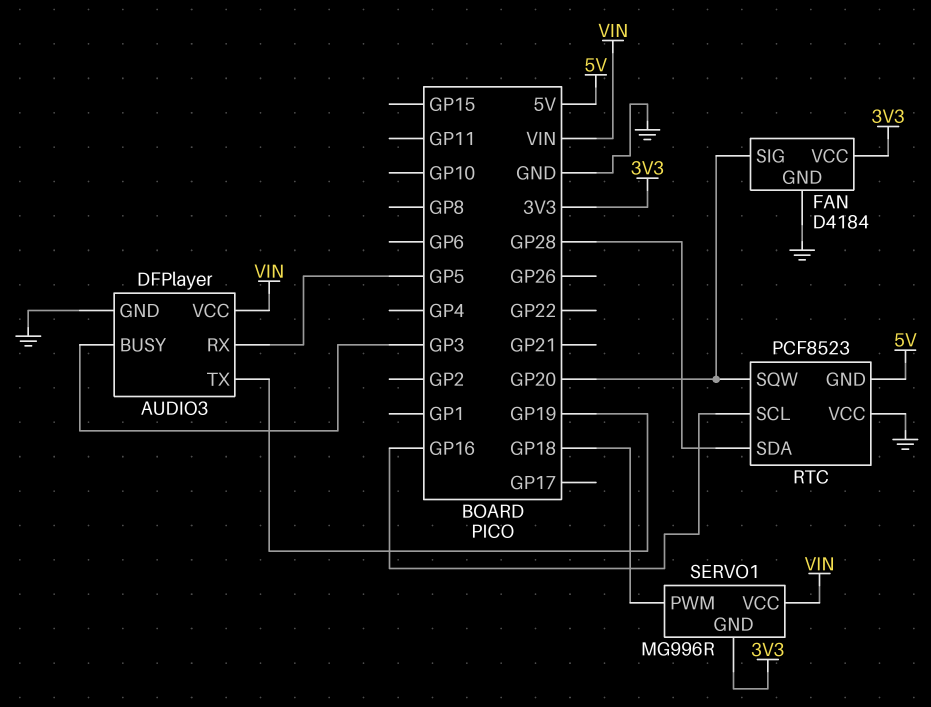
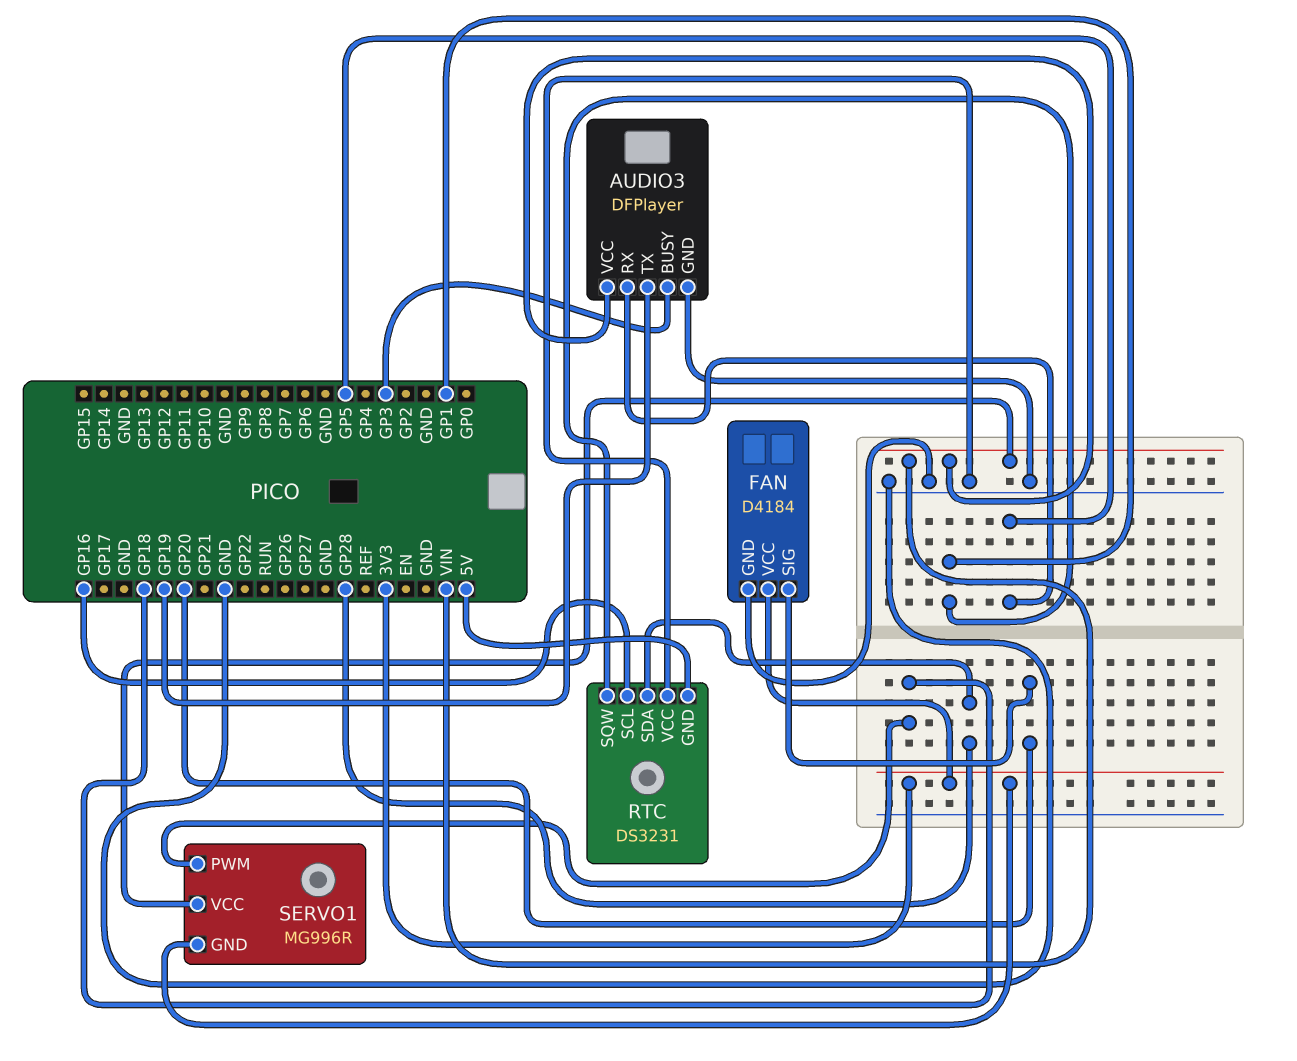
RTC: PCF8523 -> DS3231
RTC pin SQW: GP20 -> GP1

